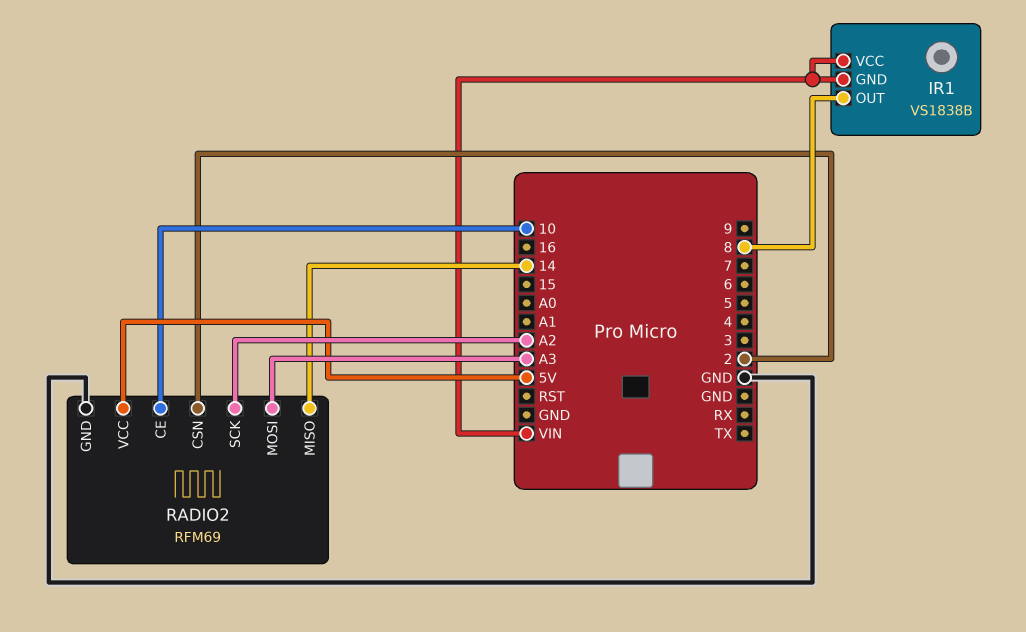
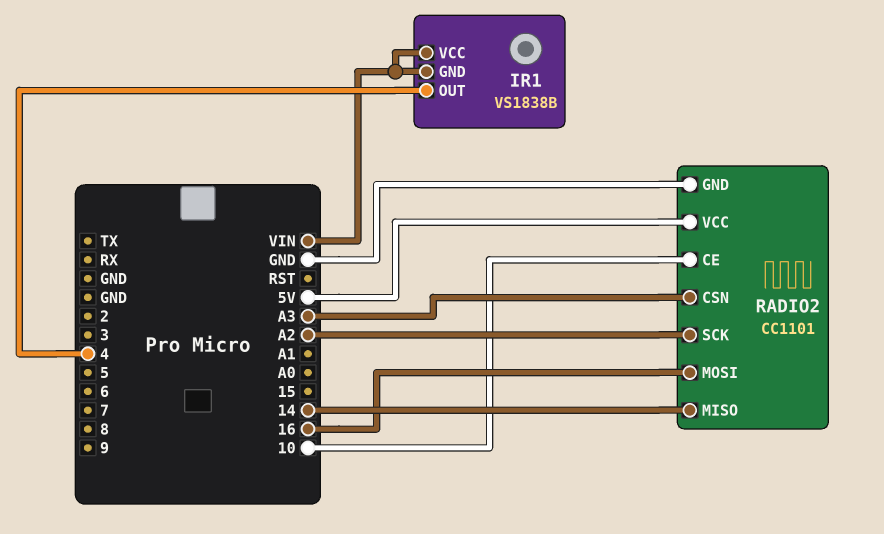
IR1 pin OUT: 8 -> 4
RADIO2: RFM69 -> CC1101
RADIO2 pin CSN: 2 -> A3
RADIO2 pin MOSI: A3 -> 16

